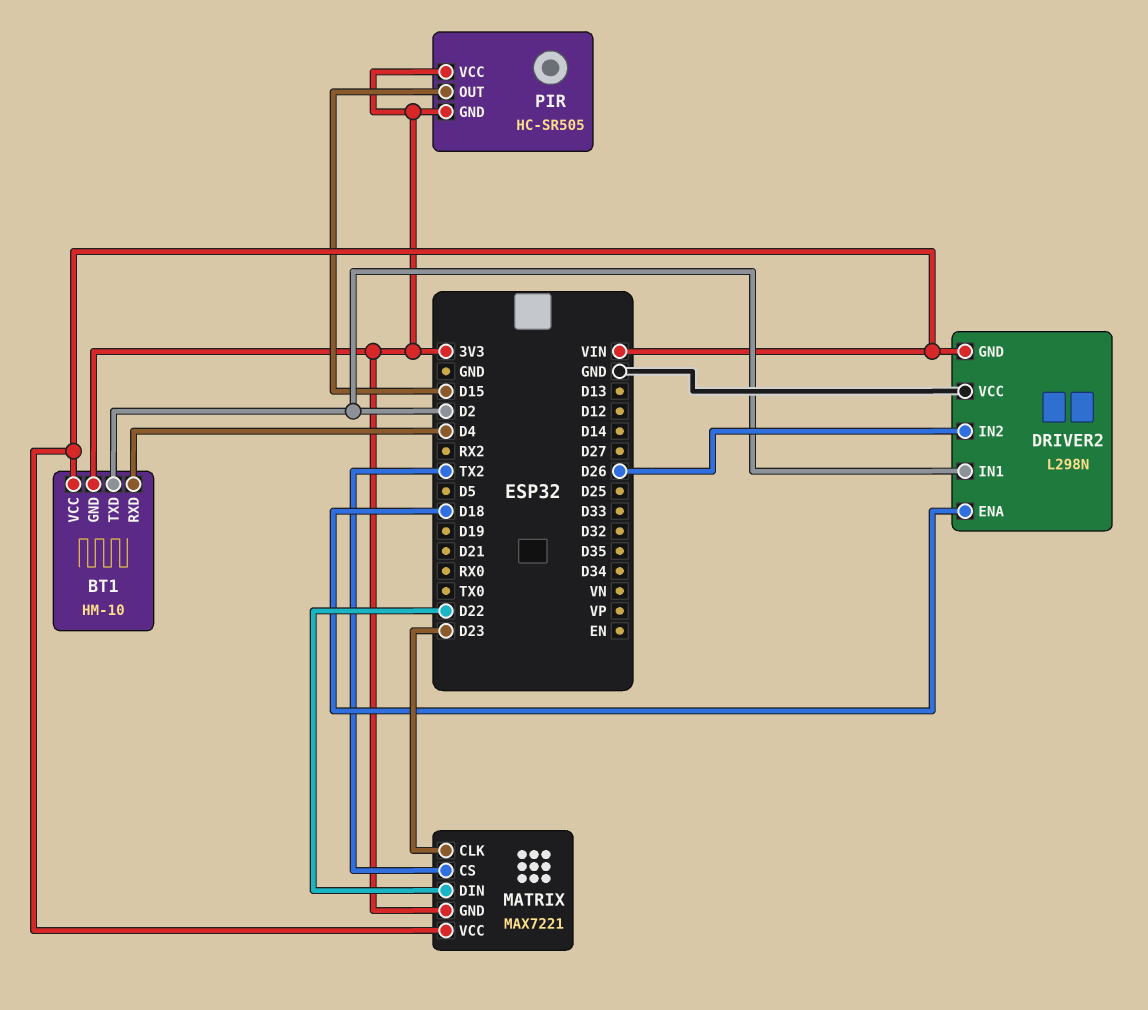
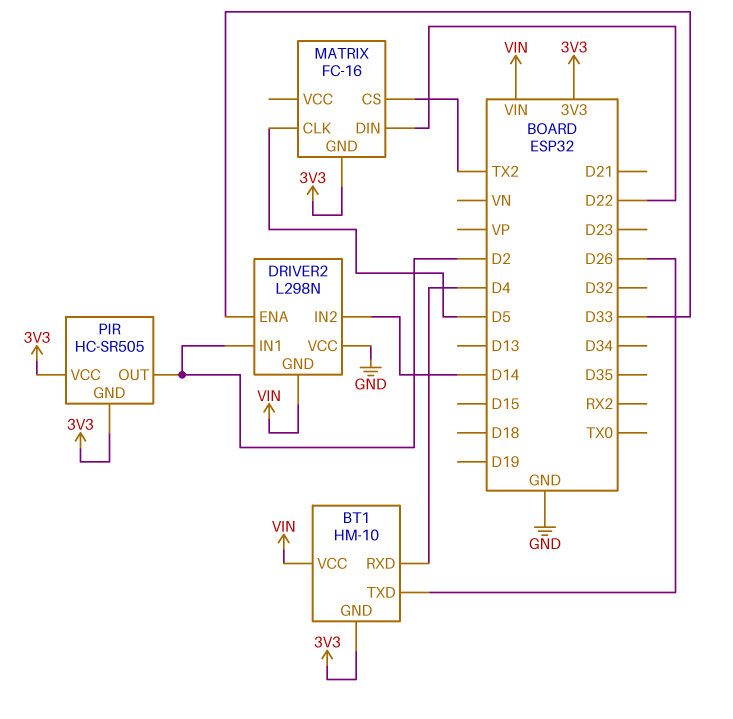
BT1 pin TXD: D2 -> D26
DRIVER2 pin ENA: D18 -> D33
DRIVER2 pin IN2: D26 -> D14
MATRIX: MAX7221 -> FC-16
MATRIX pin CLK: D23 -> D5
MATRIX pin VCC: VIN -> none
PIR pin OUT: D15 -> D2

